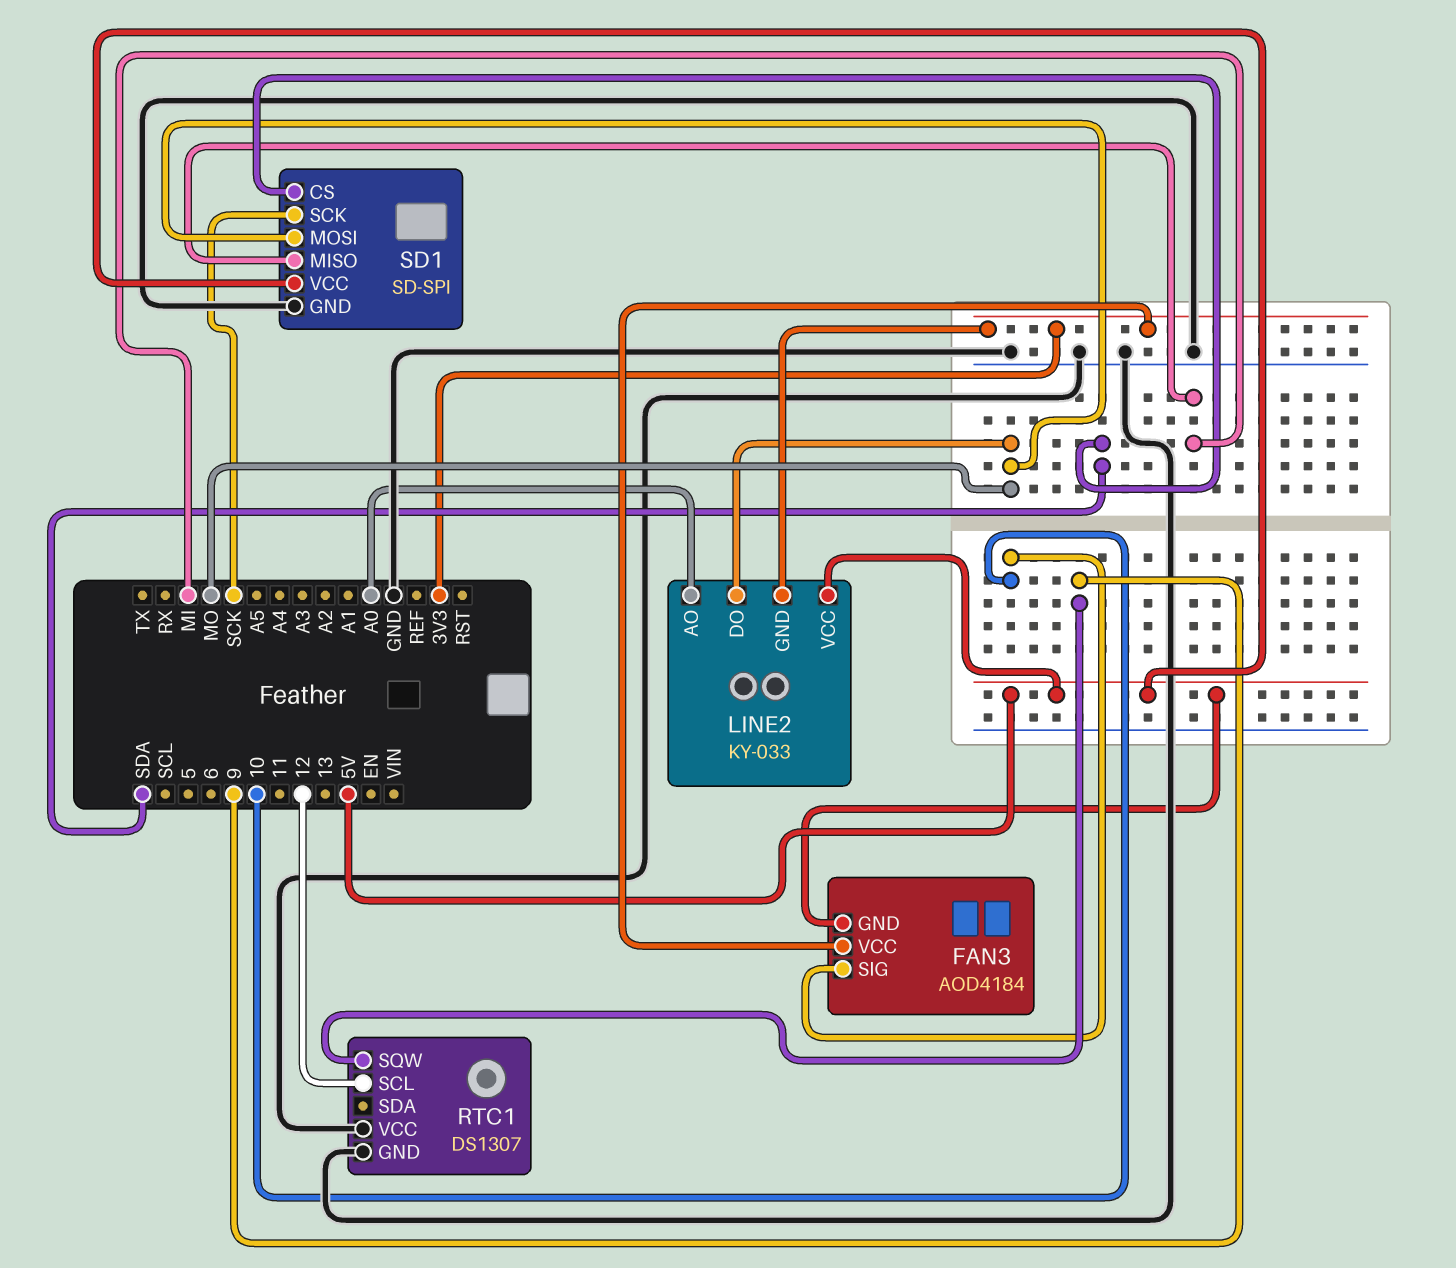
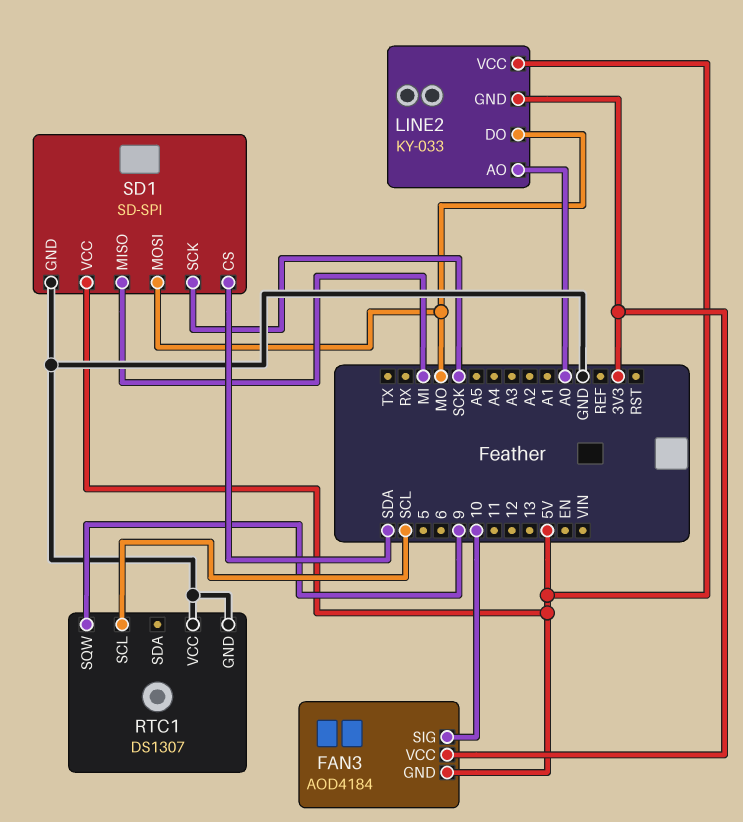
RTC1 pin SCL: 12 -> SCL

